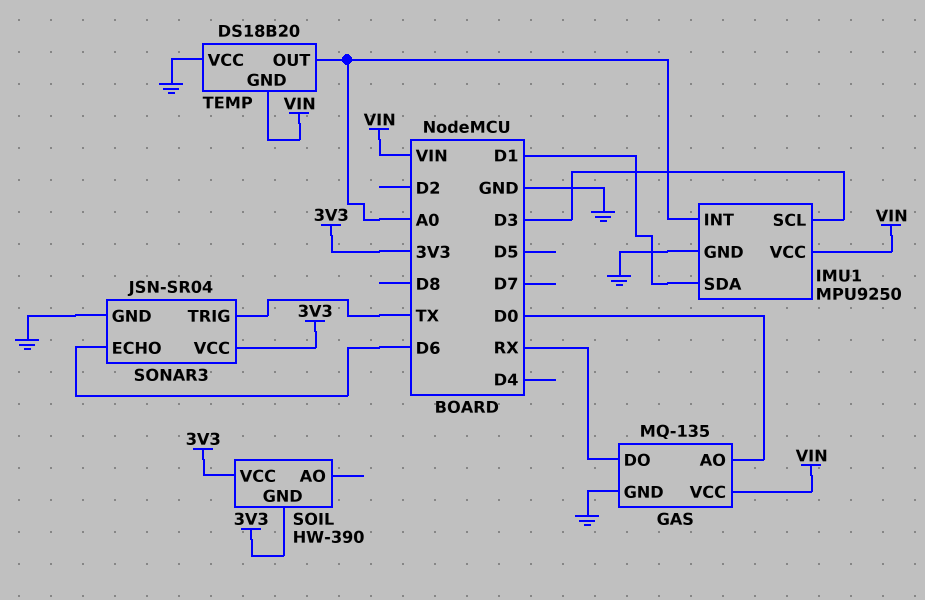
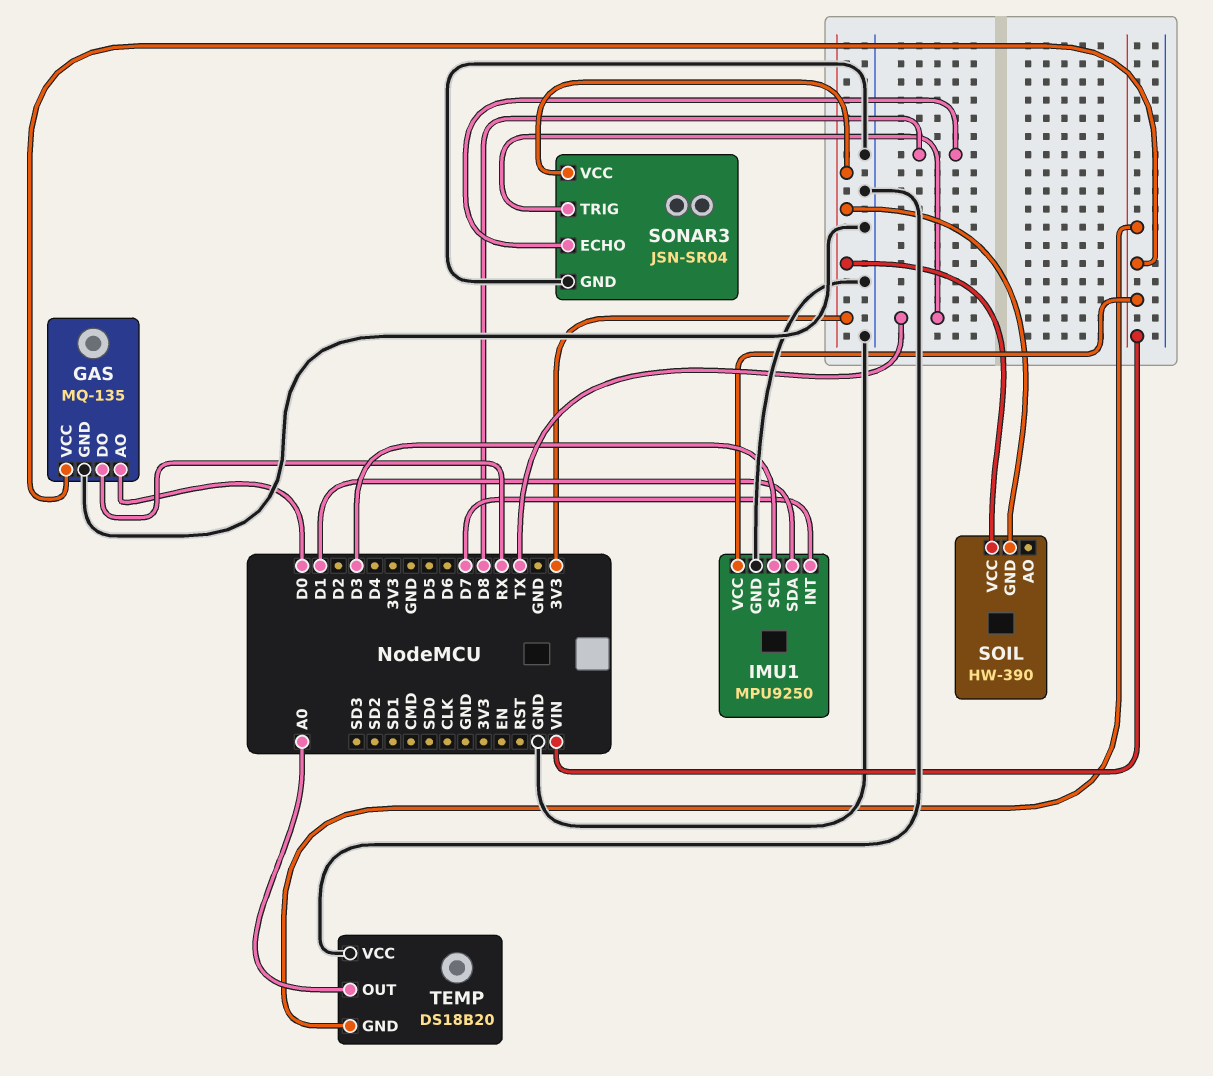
IMU1 pin INT: A0 -> D7
SONAR3 pin ECHO: D6 -> D8

